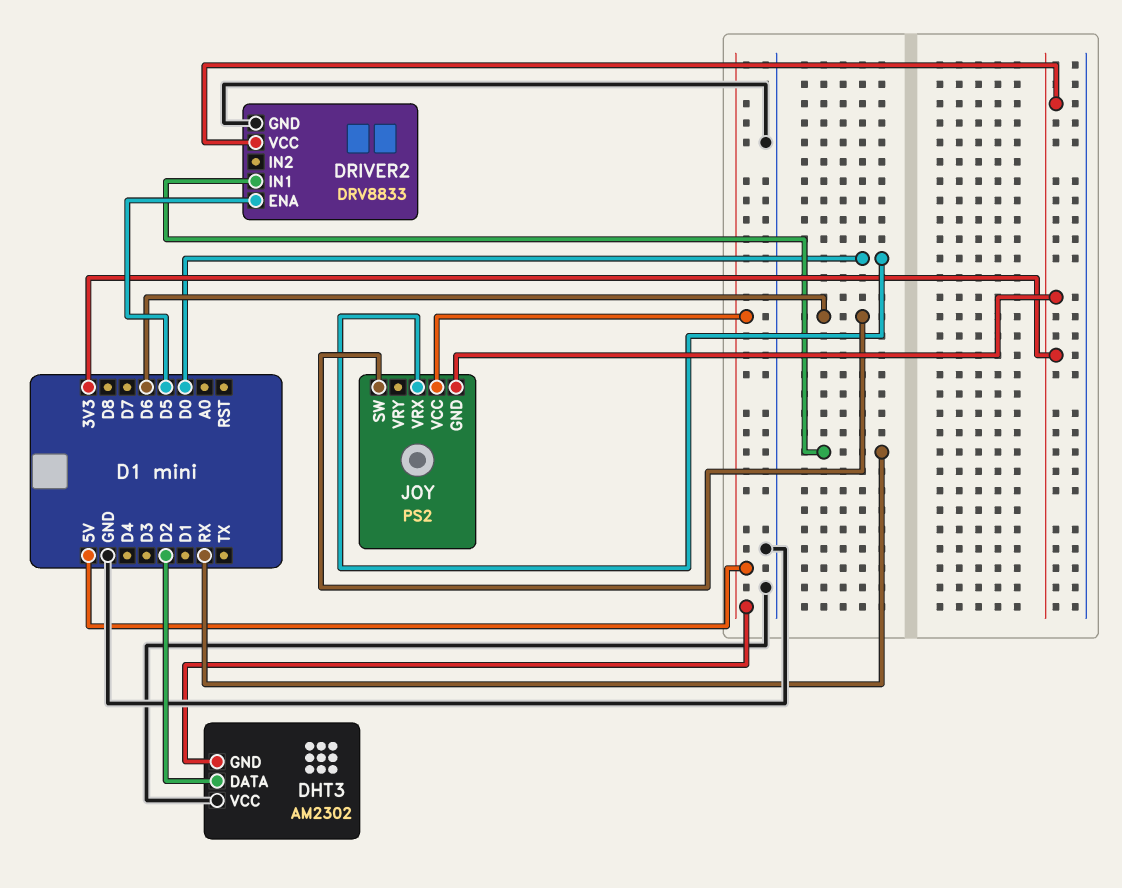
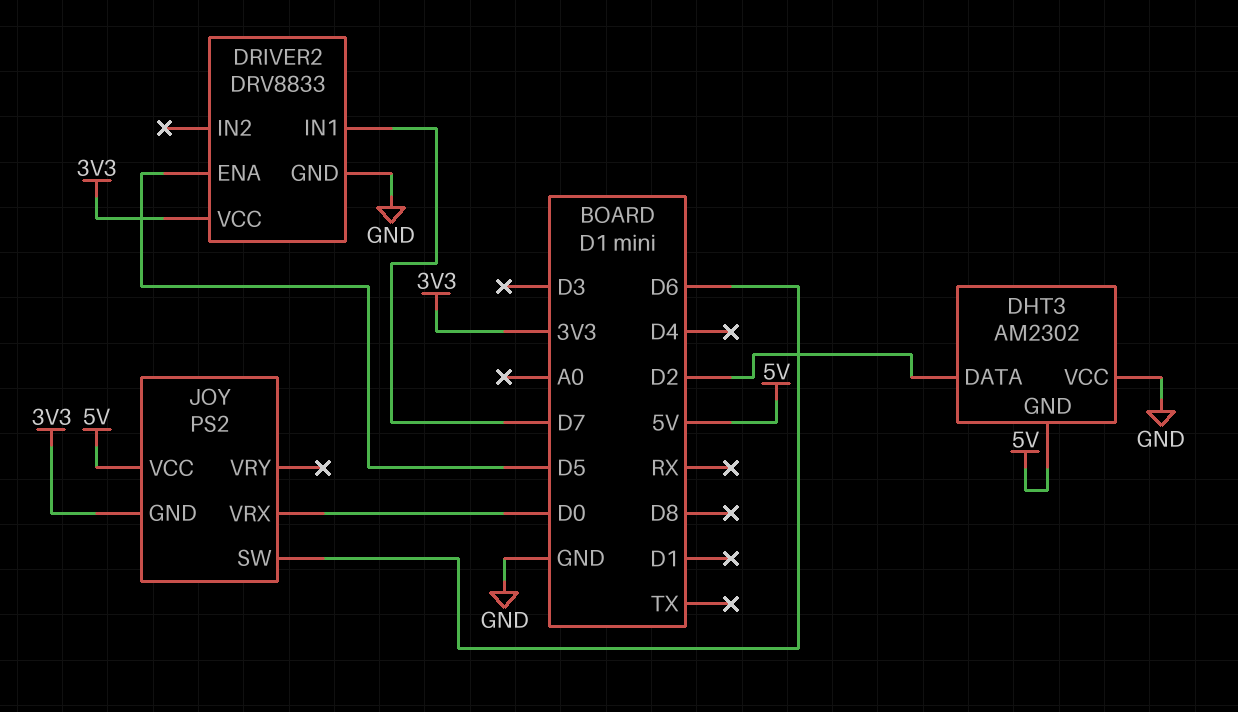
DRIVER2 pin IN1: RX -> D7

